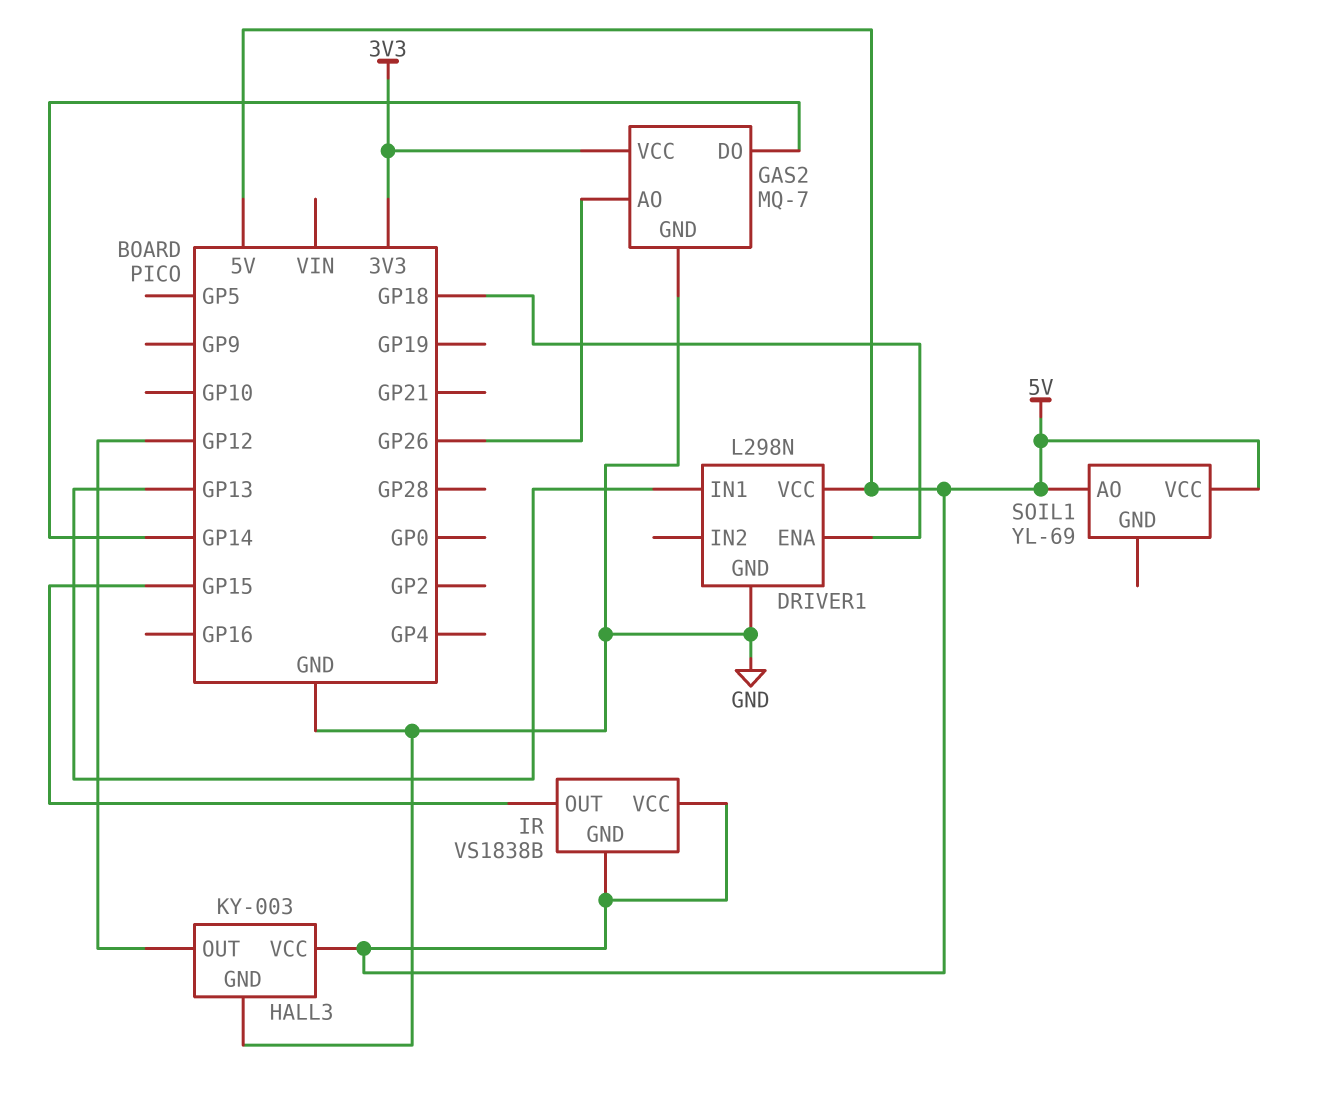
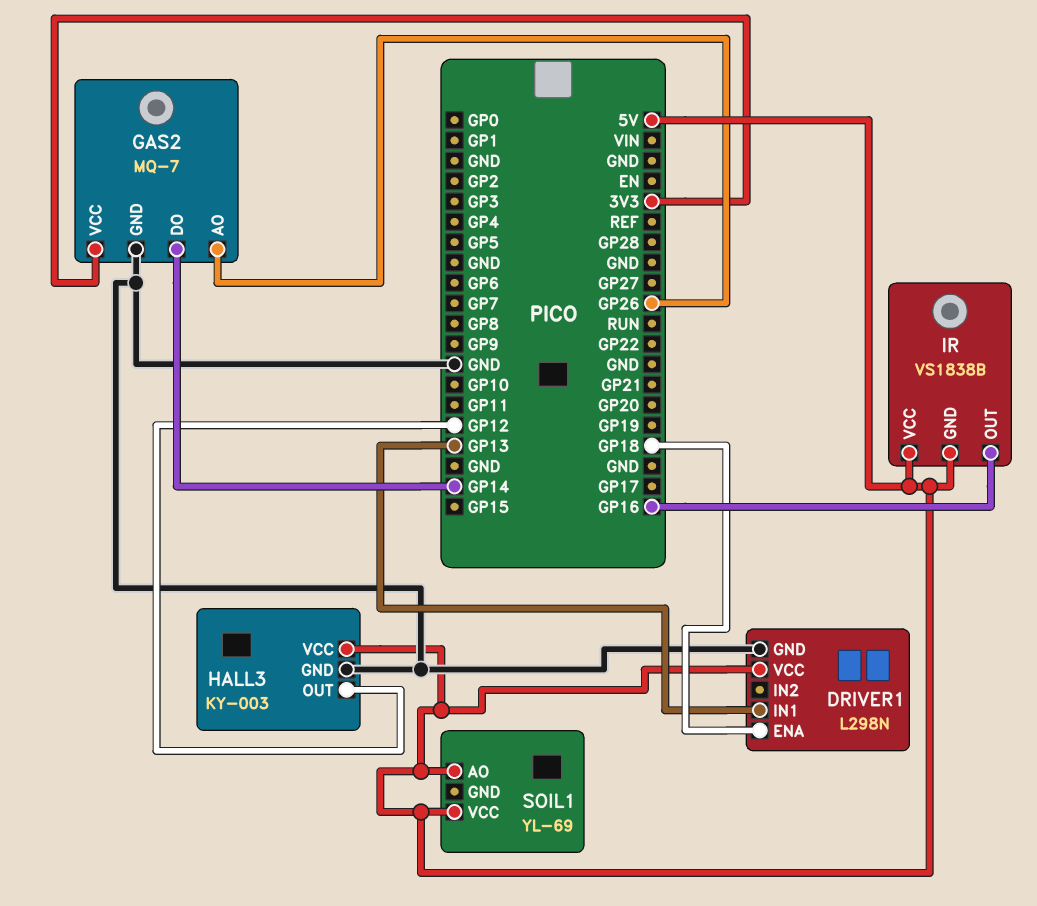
IR pin OUT: GP15 -> GP16

